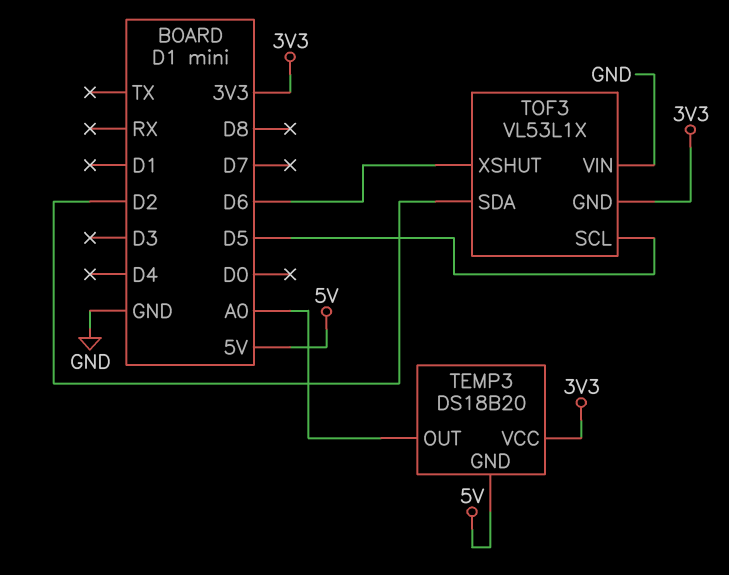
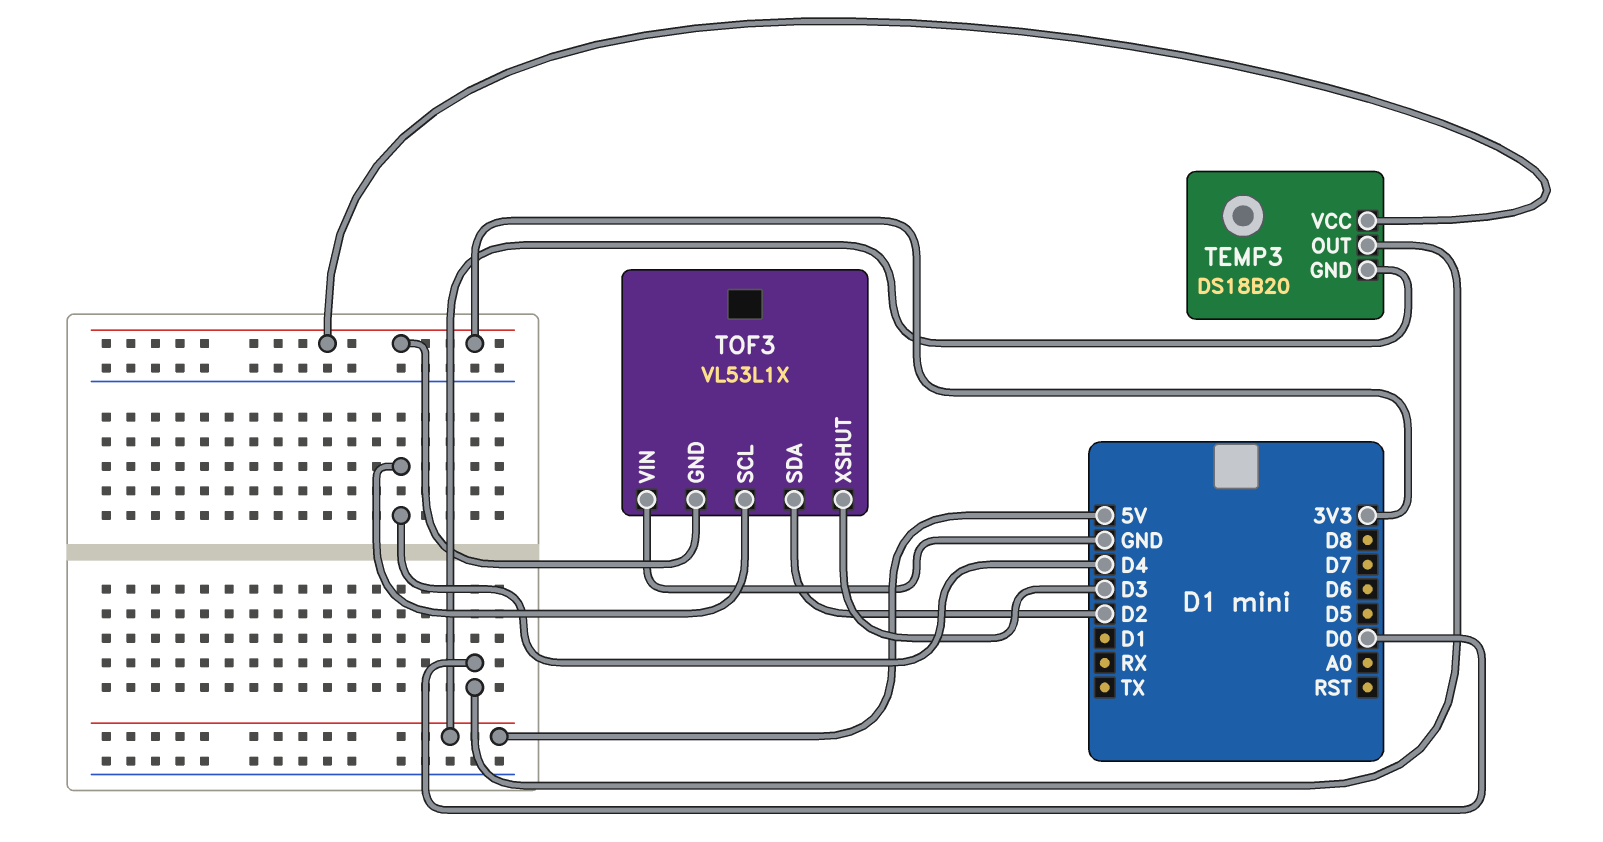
TEMP3 pin OUT: A0 -> D0
TOF3 pin SCL: D5 -> D4
TOF3 pin XSHUT: D6 -> D3

